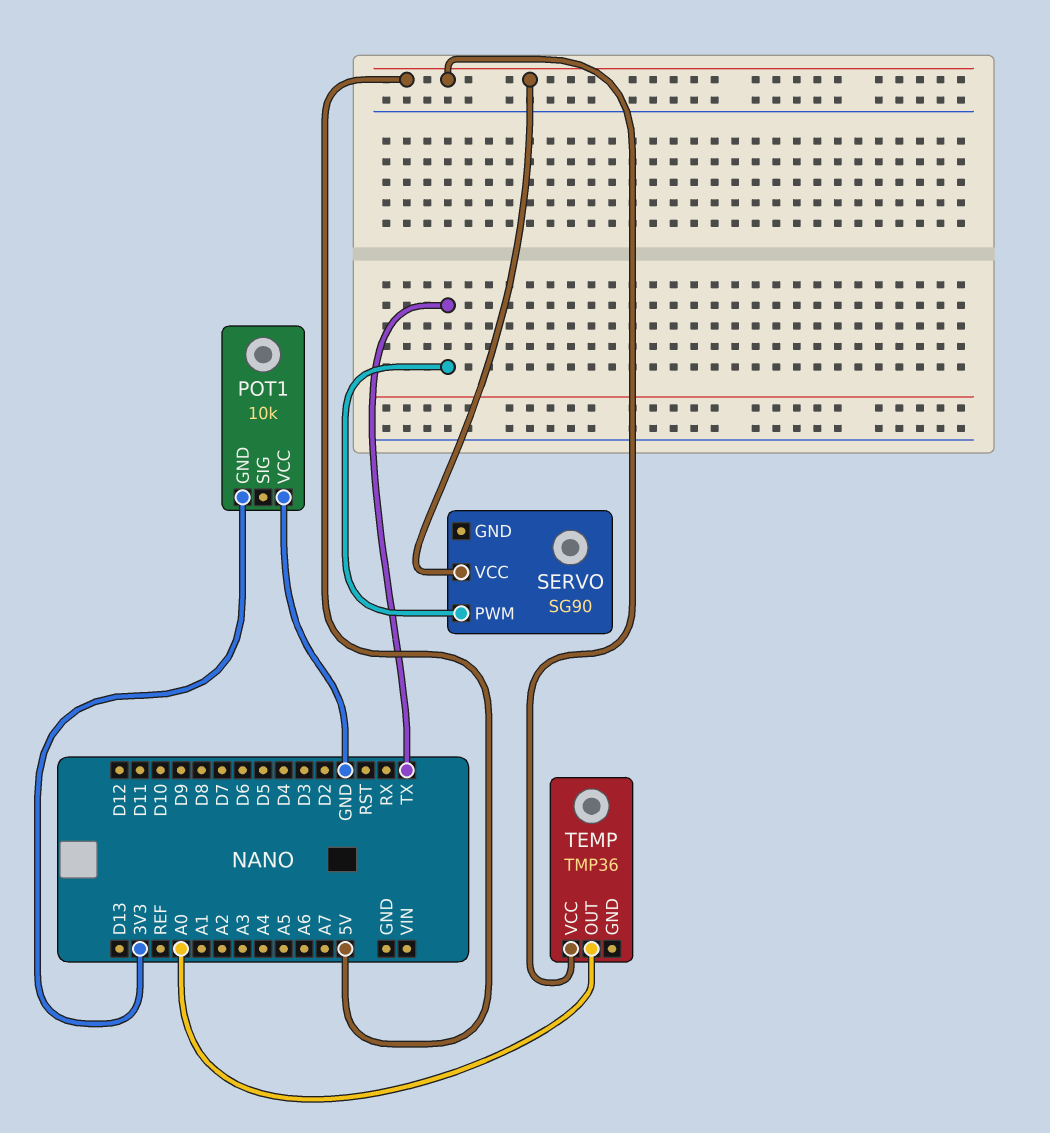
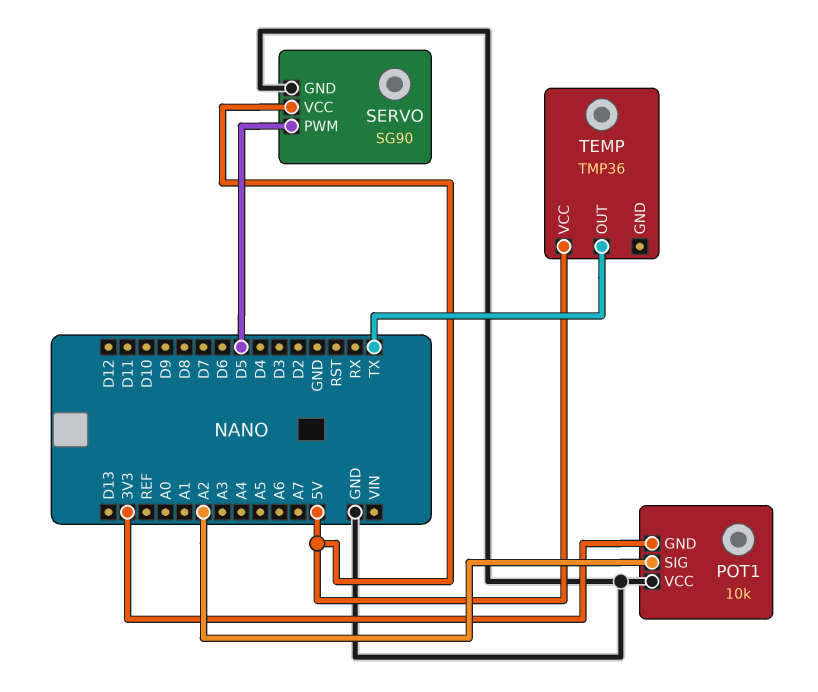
POT1 pin SIG: none -> A2
SERVO pin GND: none -> GND
SERVO pin PWM: TX -> D5
TEMP pin OUT: A0 -> TX

